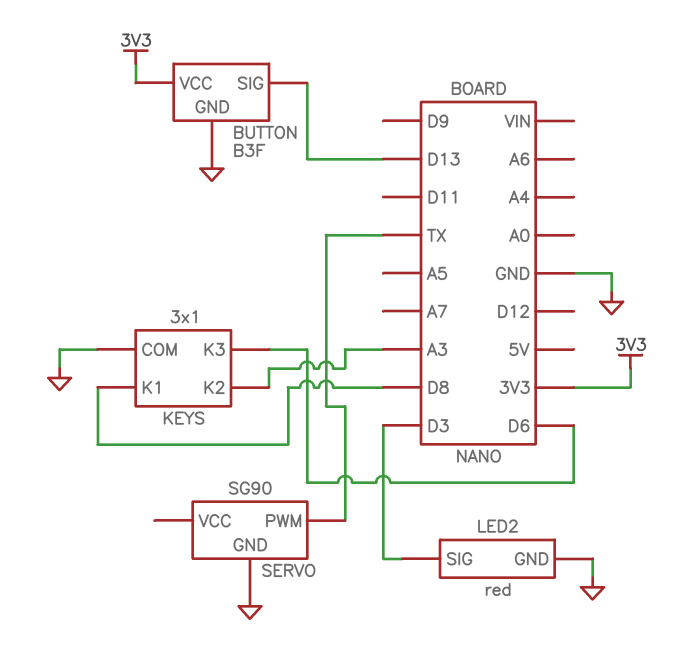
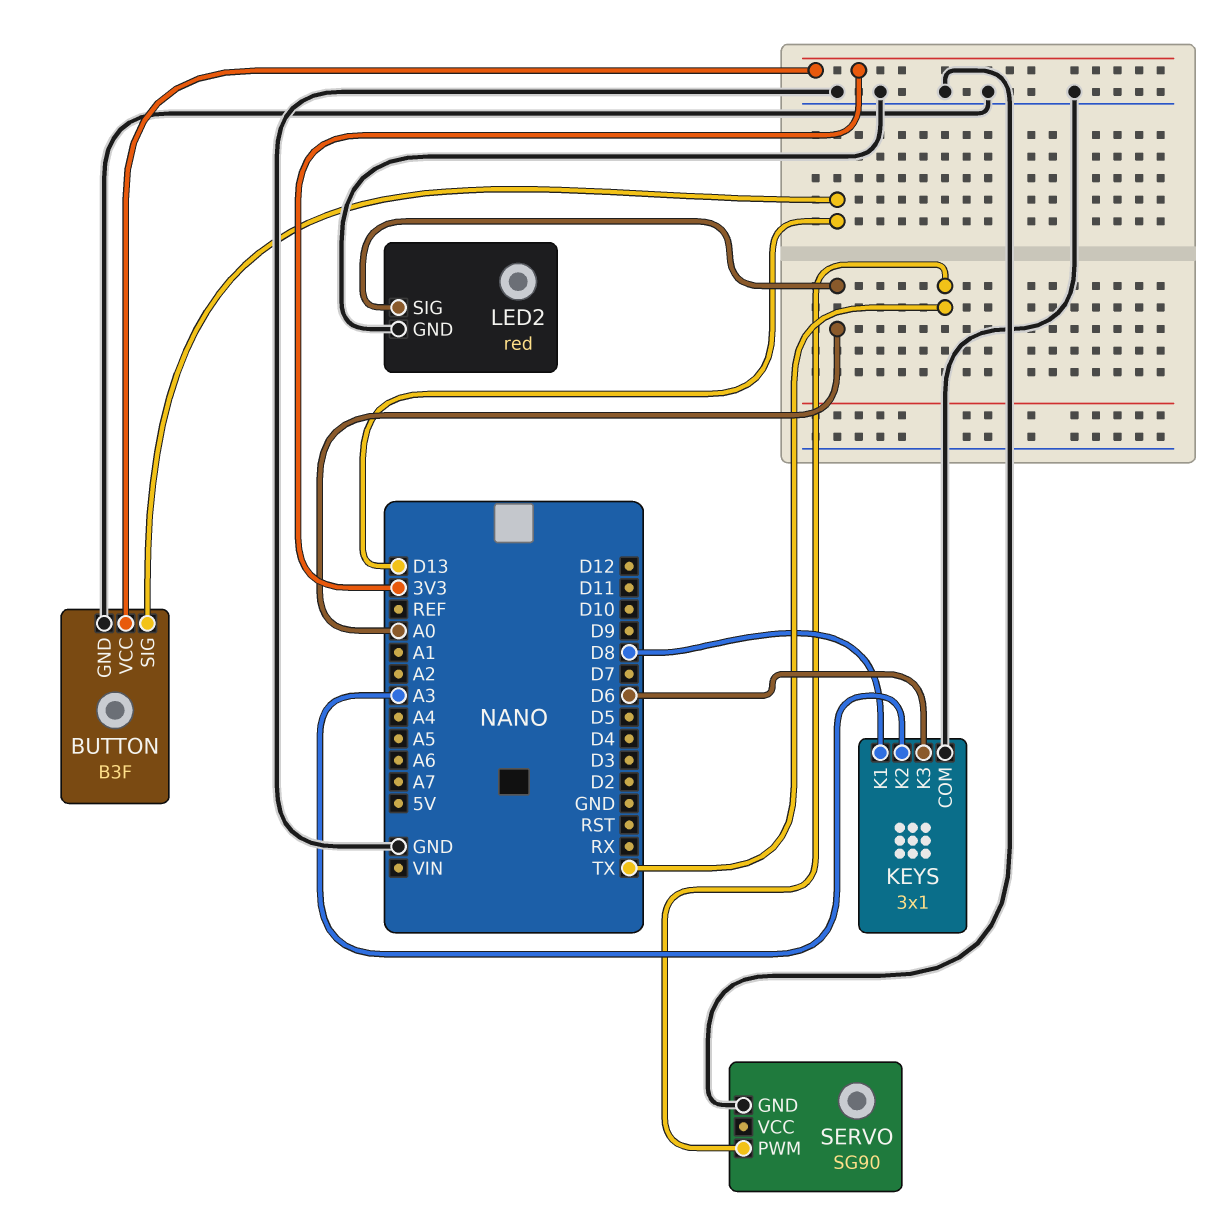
LED2 pin SIG: D3 -> A0

